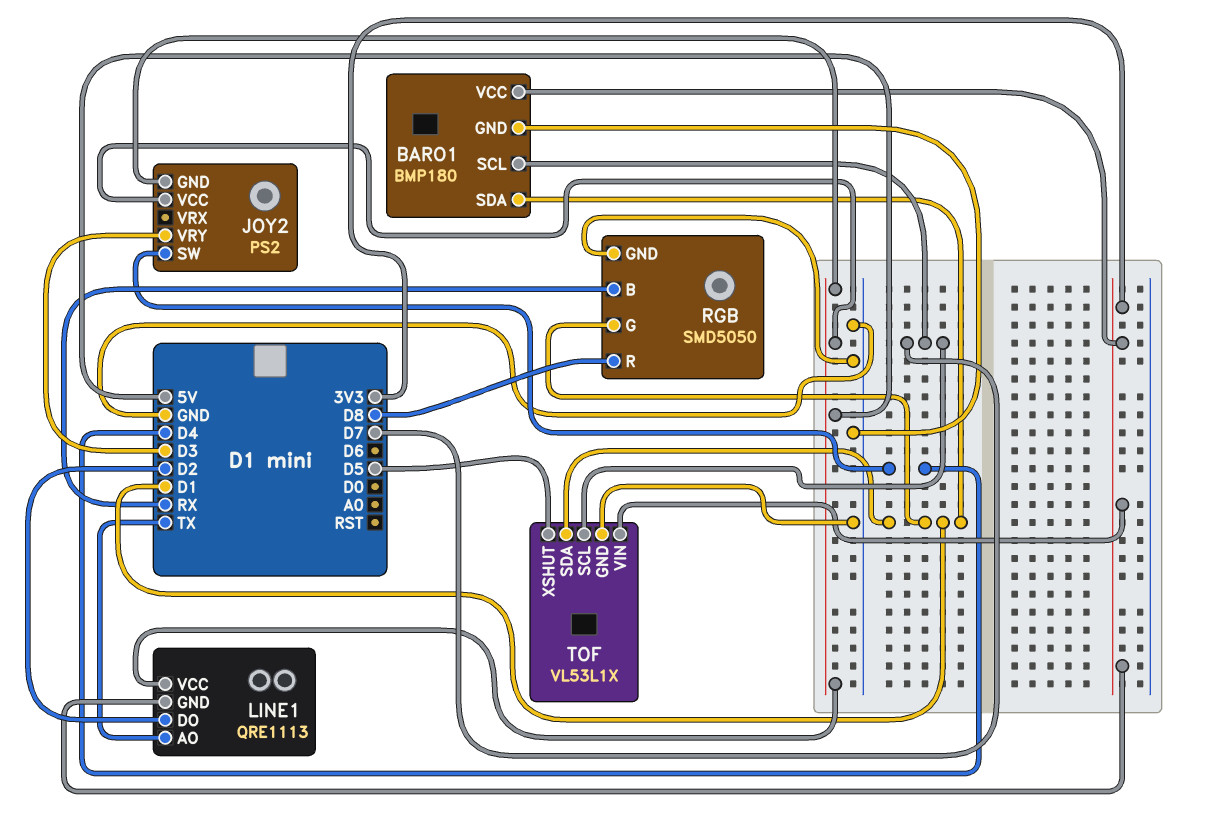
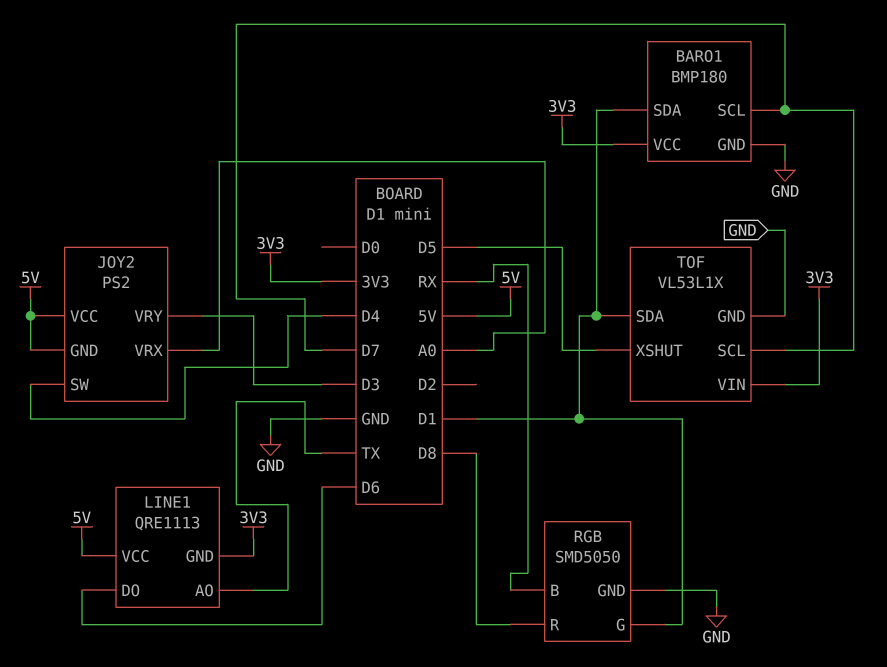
JOY2 pin VRX: none -> A0
LINE1 pin DO: D2 -> D6

